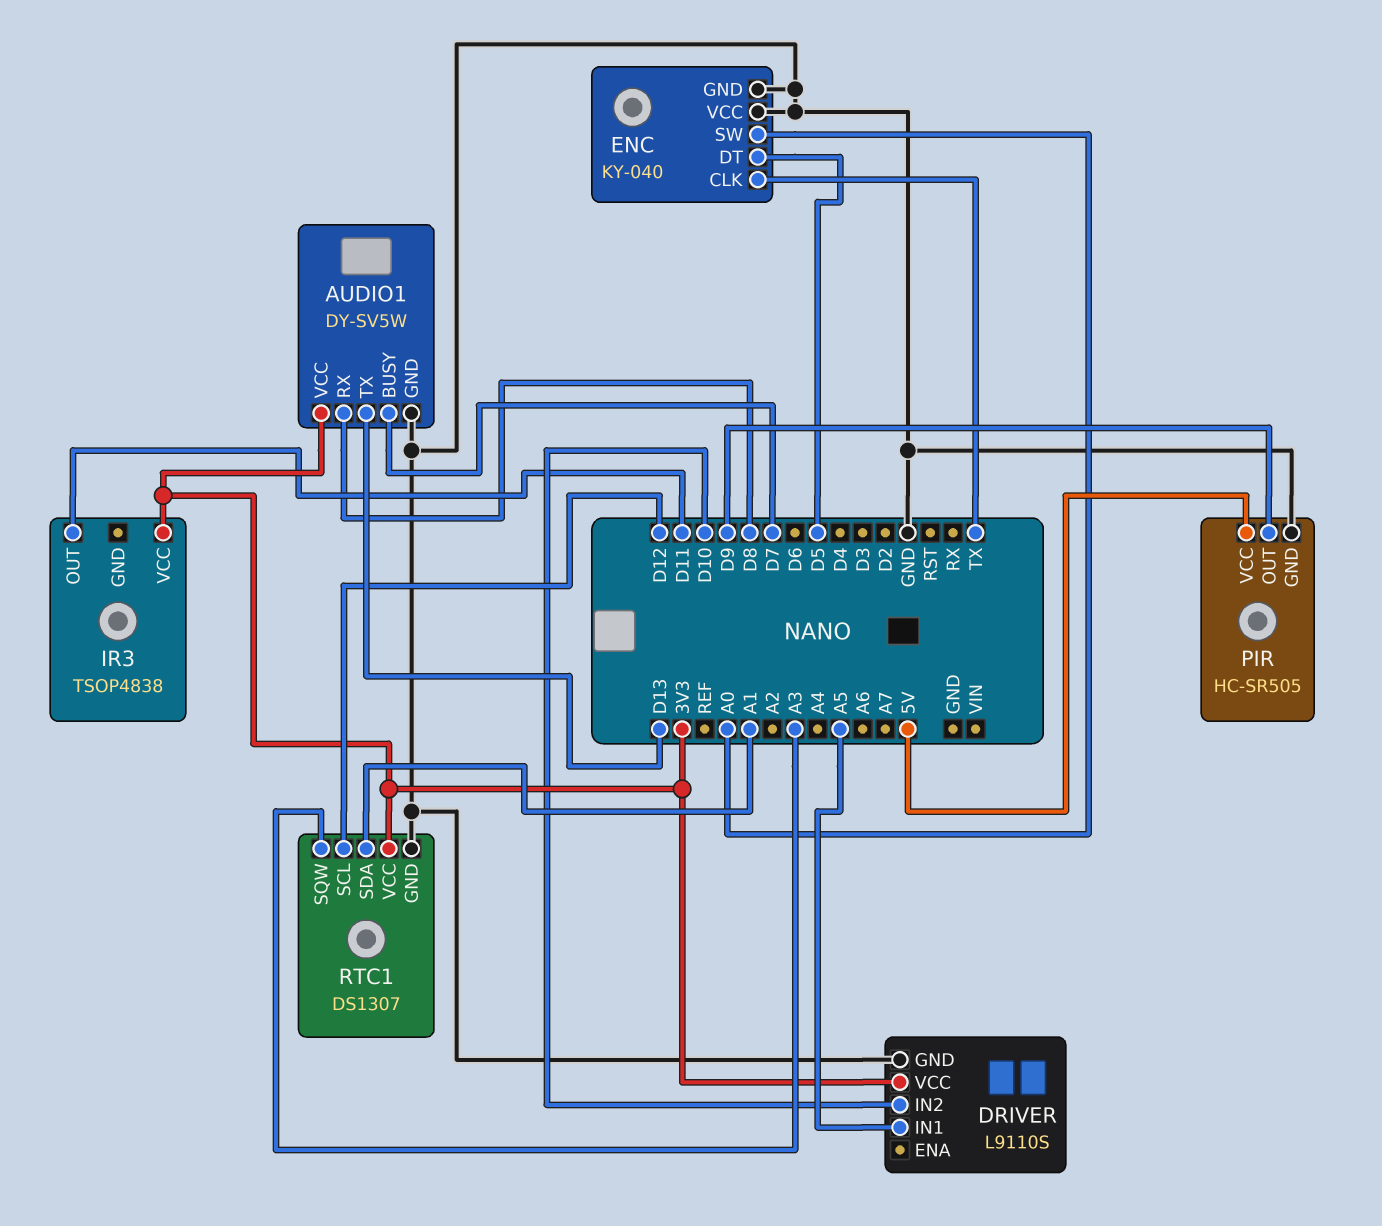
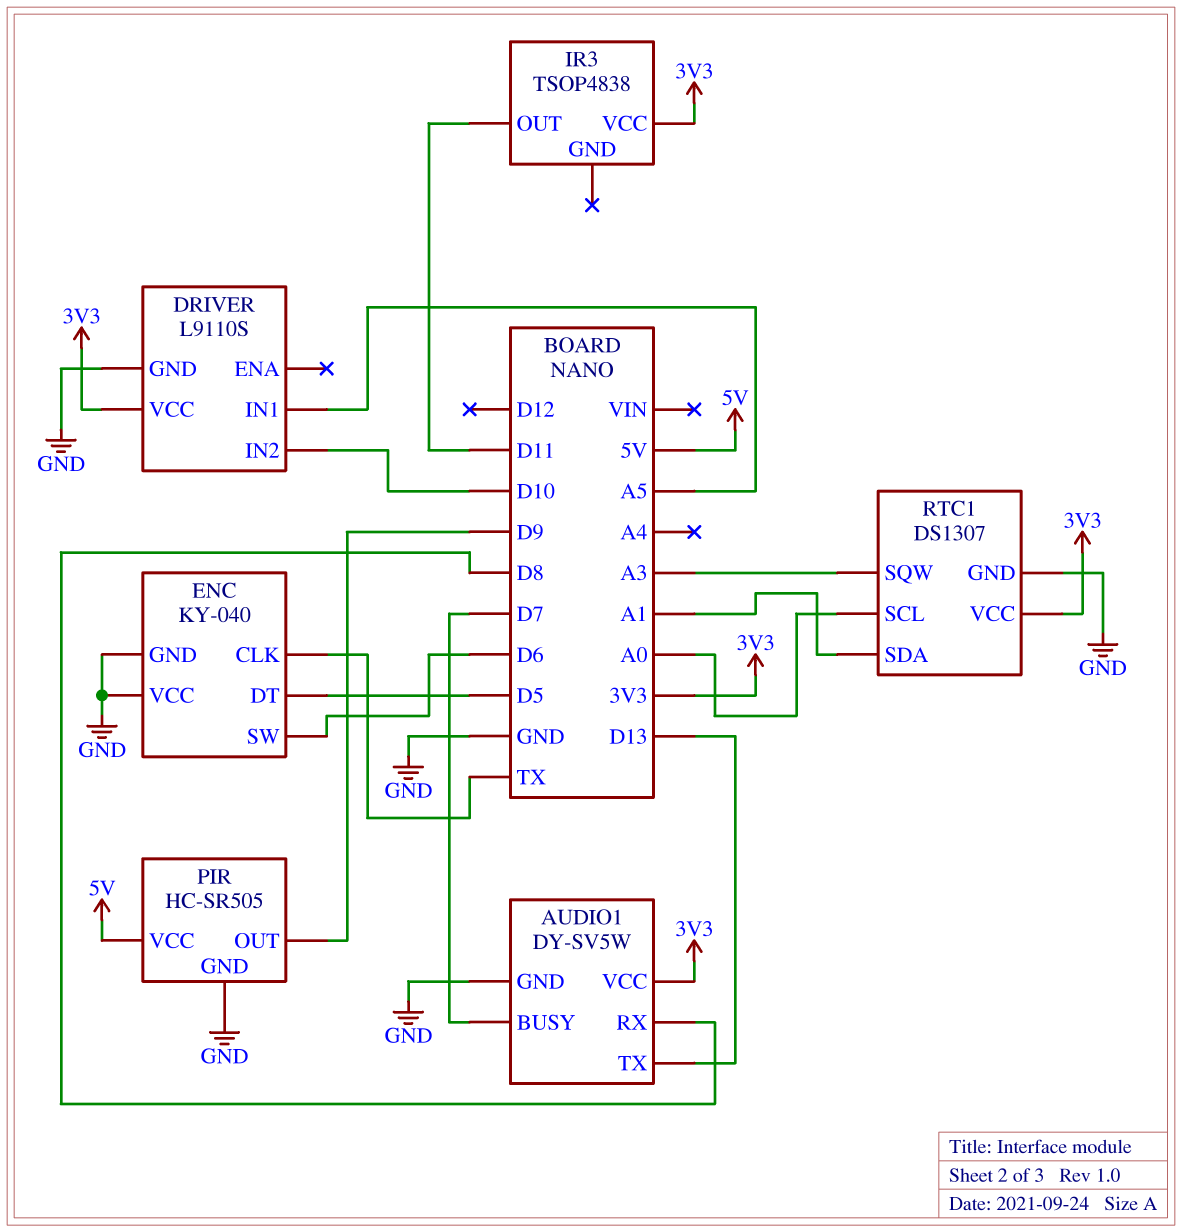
ENC pin SW: A0 -> D6
RTC1 pin SCL: D12 -> A0

